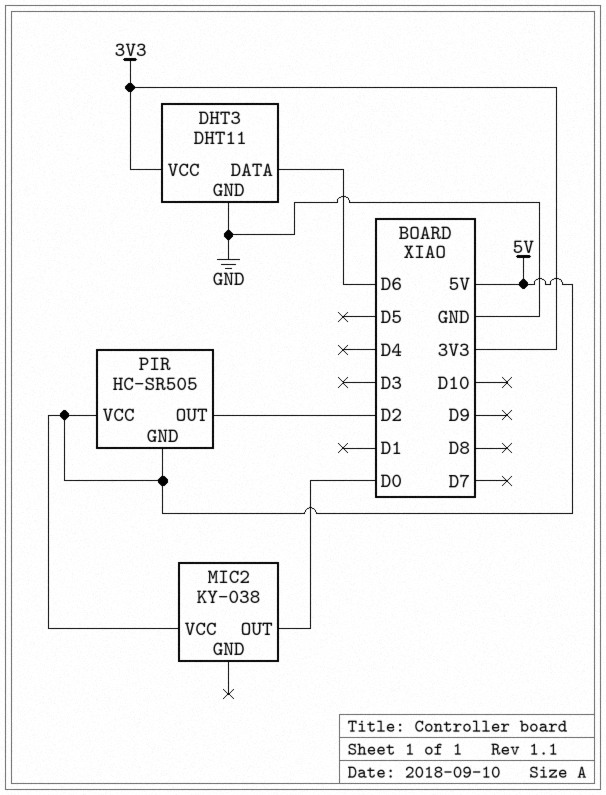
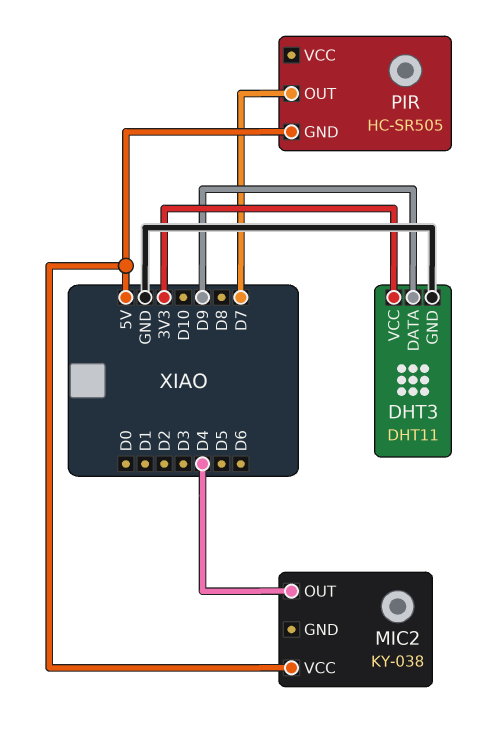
DHT3 pin DATA: D6 -> D9
MIC2 pin OUT: D0 -> D4
PIR pin OUT: D2 -> D7
PIR pin VCC: 5V -> none

